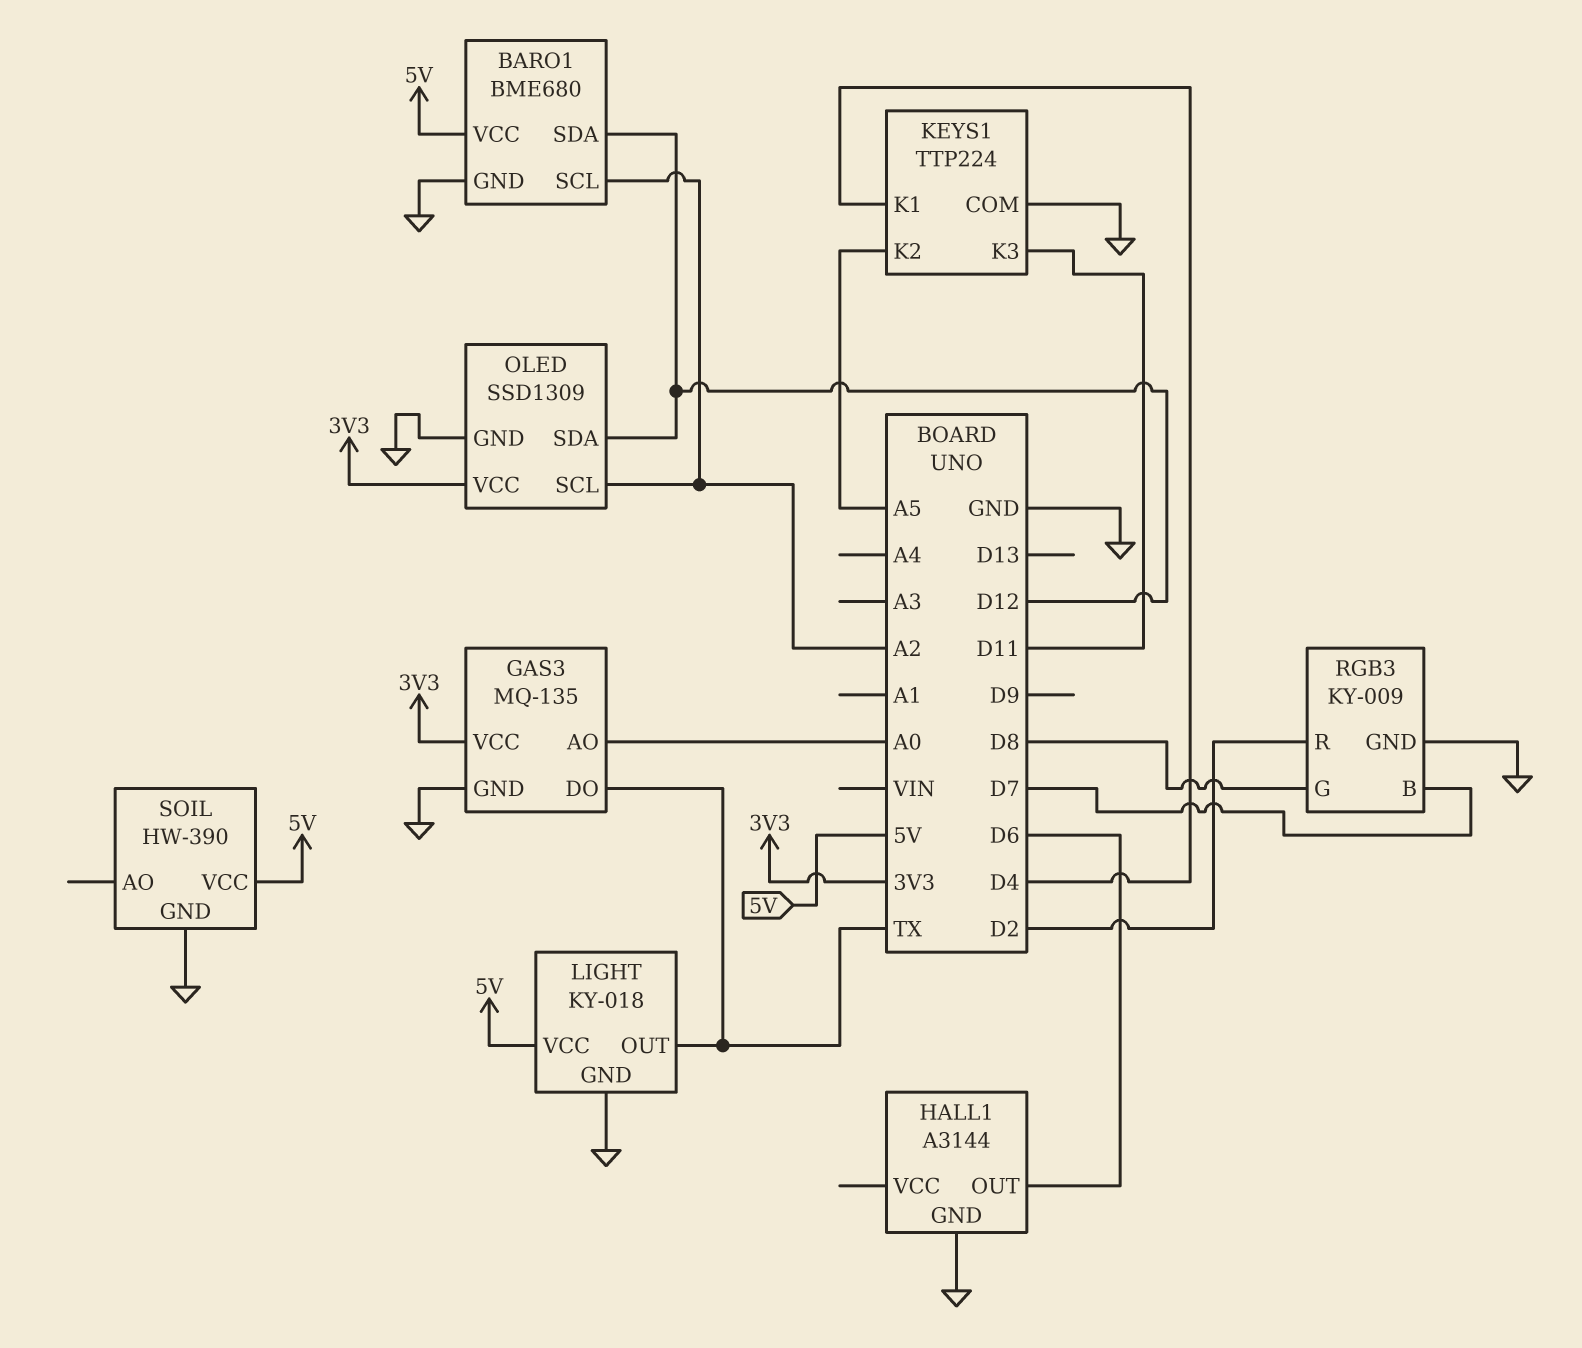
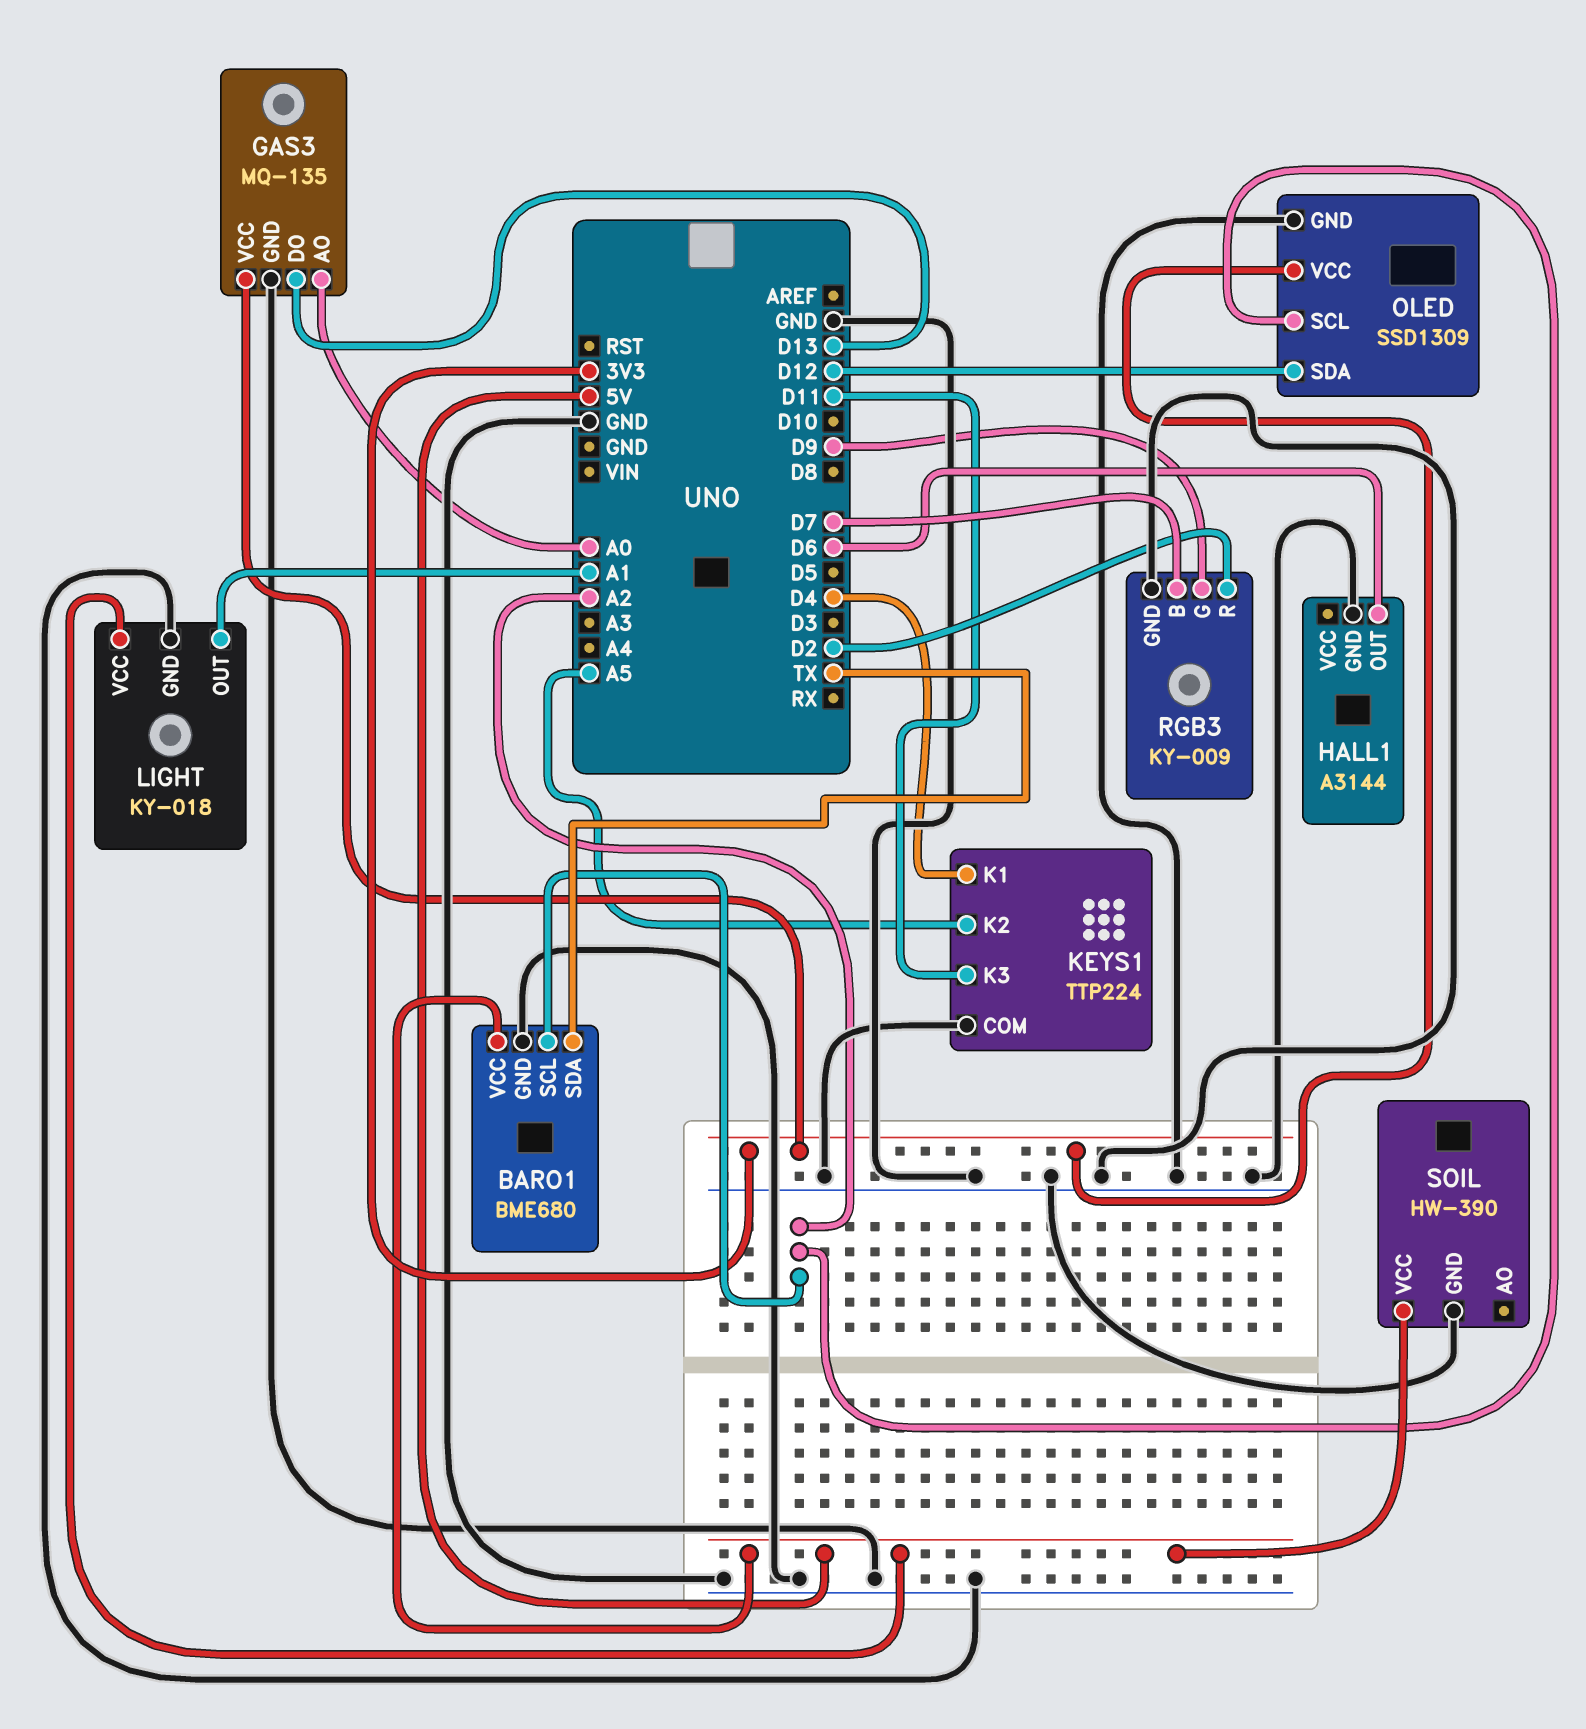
BARO1 pin SDA: D12 -> TX
GAS3 pin DO: TX -> D13
LIGHT pin OUT: TX -> A1
RGB3 pin G: D8 -> D9

